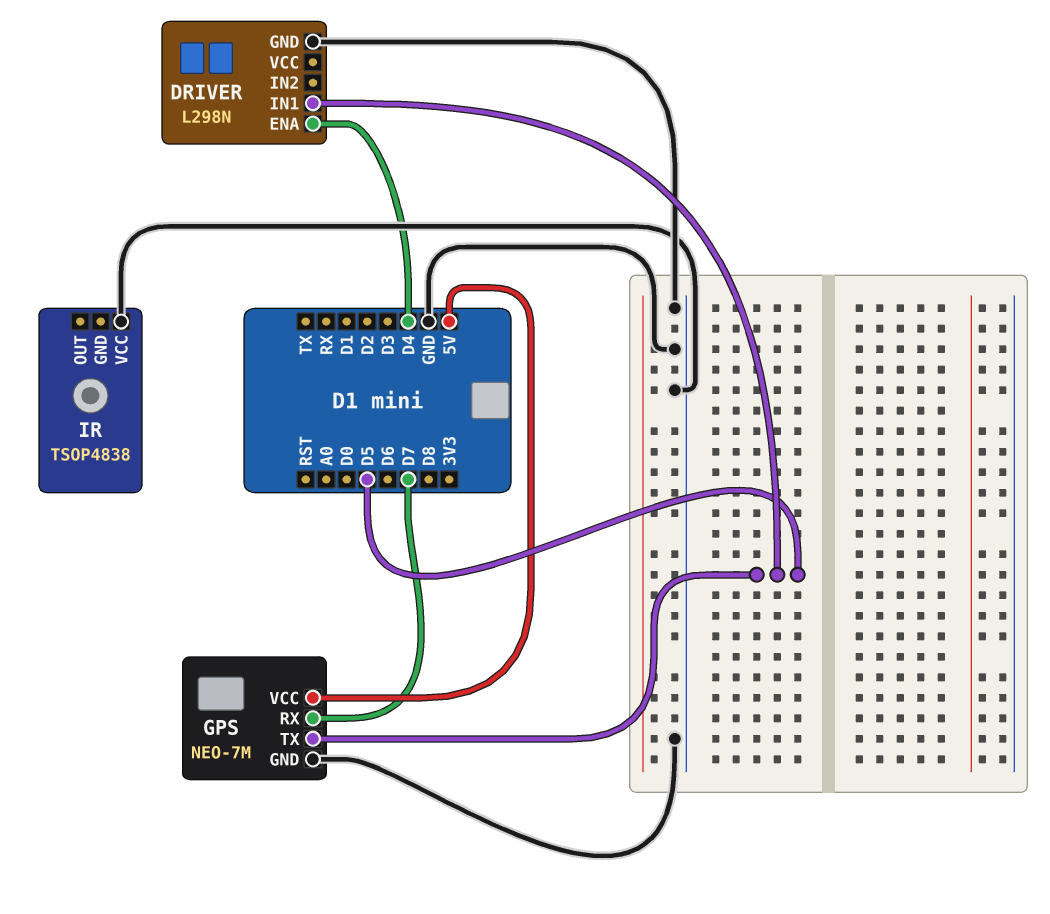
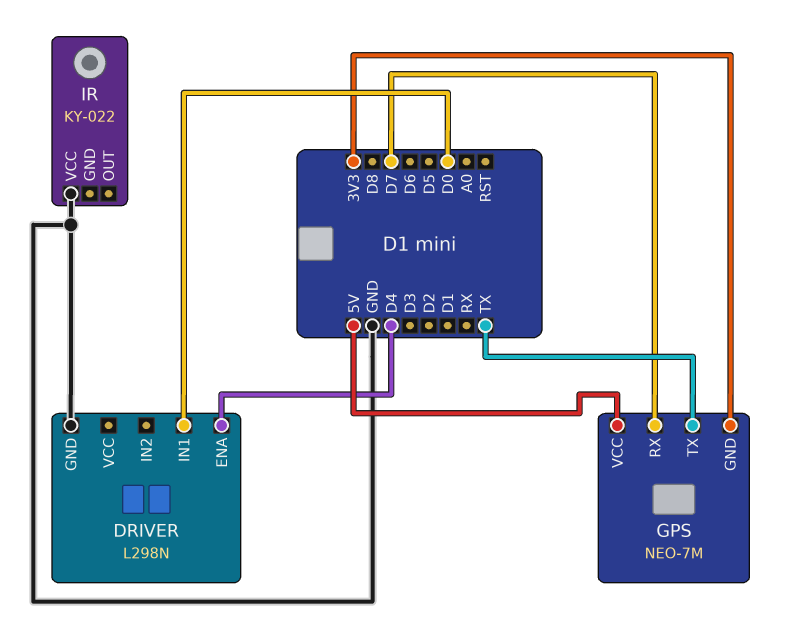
DRIVER pin IN1: D5 -> D0
GPS pin GND: GND -> 3V3
GPS pin TX: D5 -> TX
IR: TSOP4838 -> KY-022

